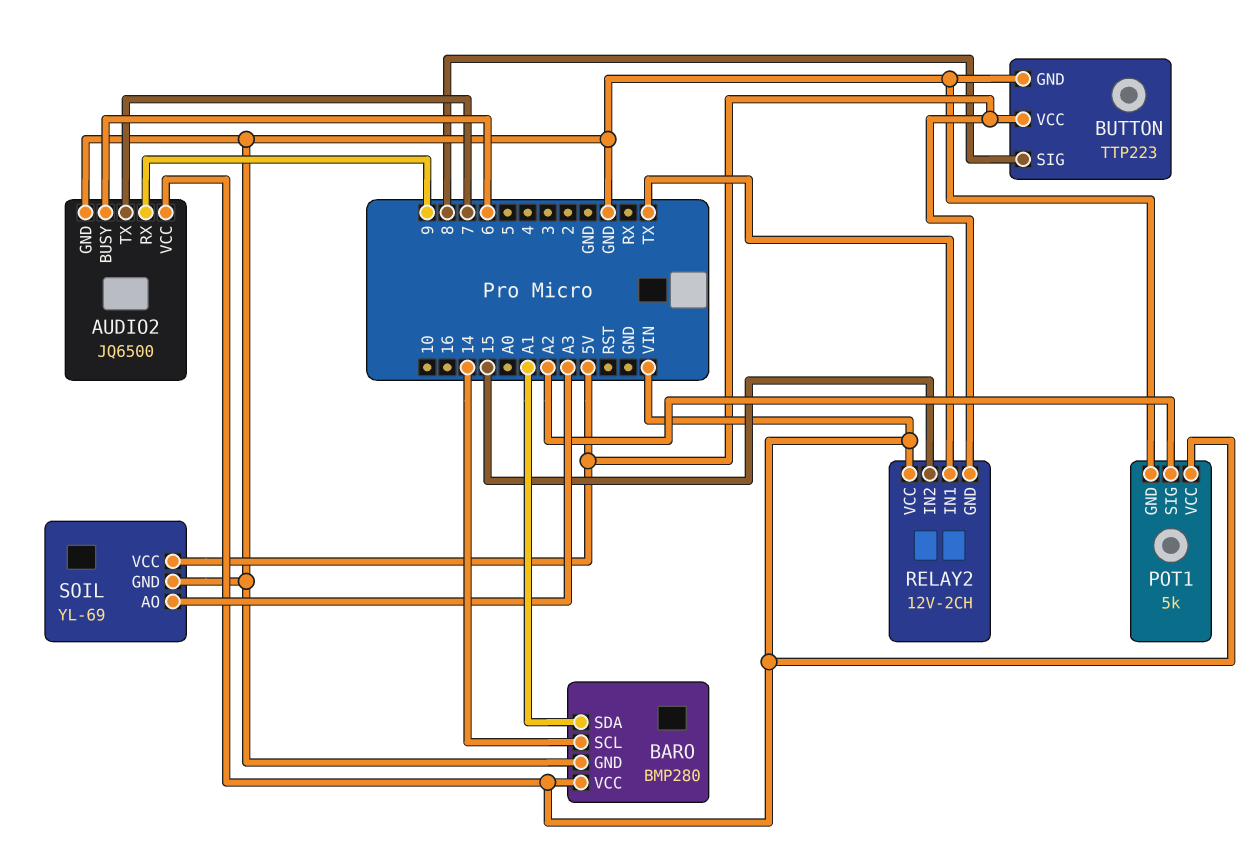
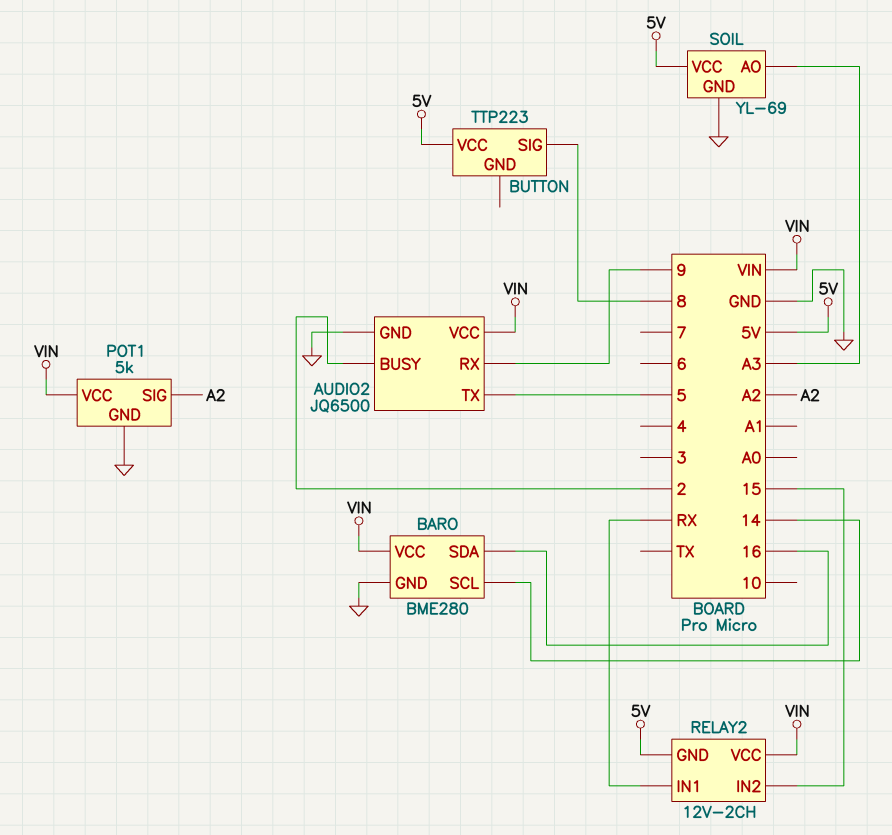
AUDIO2 pin BUSY: 6 -> 2
AUDIO2 pin TX: 7 -> 5
BARO: BMP280 -> BME280
BARO pin SDA: A1 -> 16
BUTTON pin GND: GND -> none
RELAY2 pin IN1: TX -> RX

